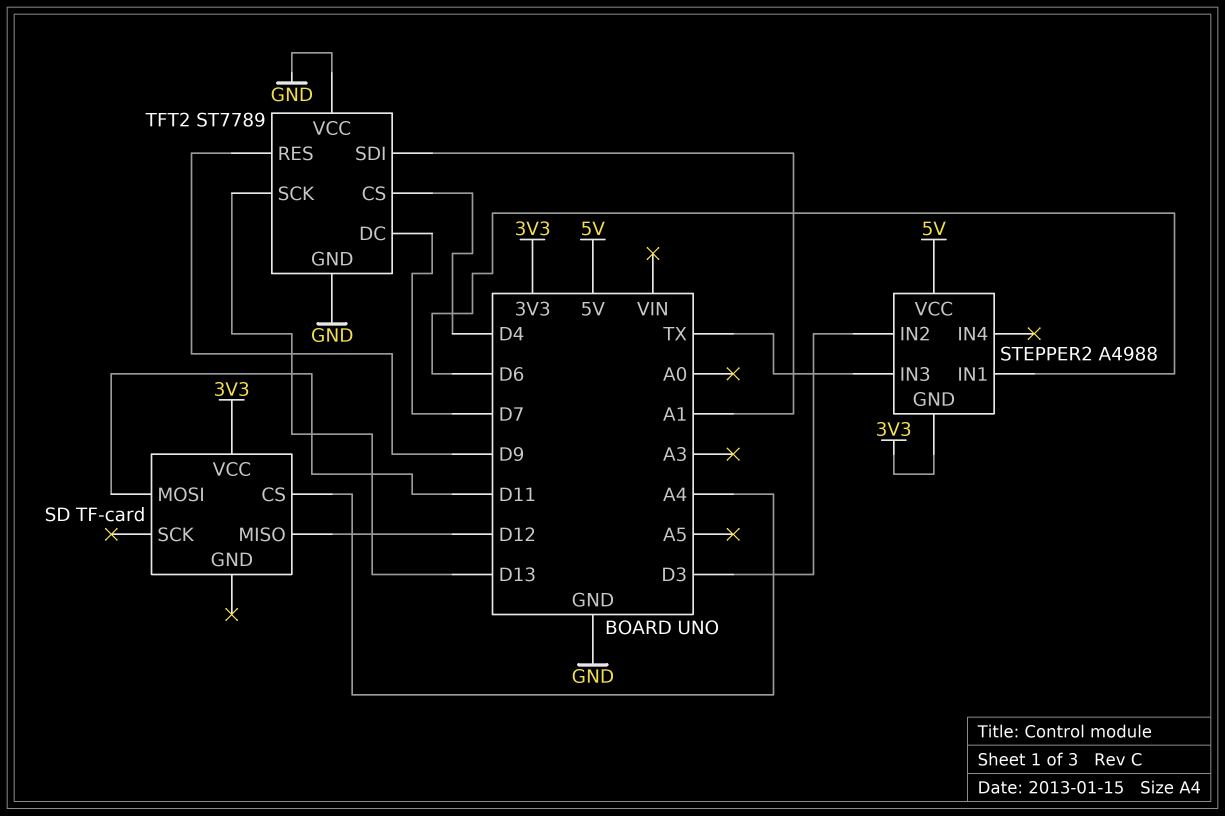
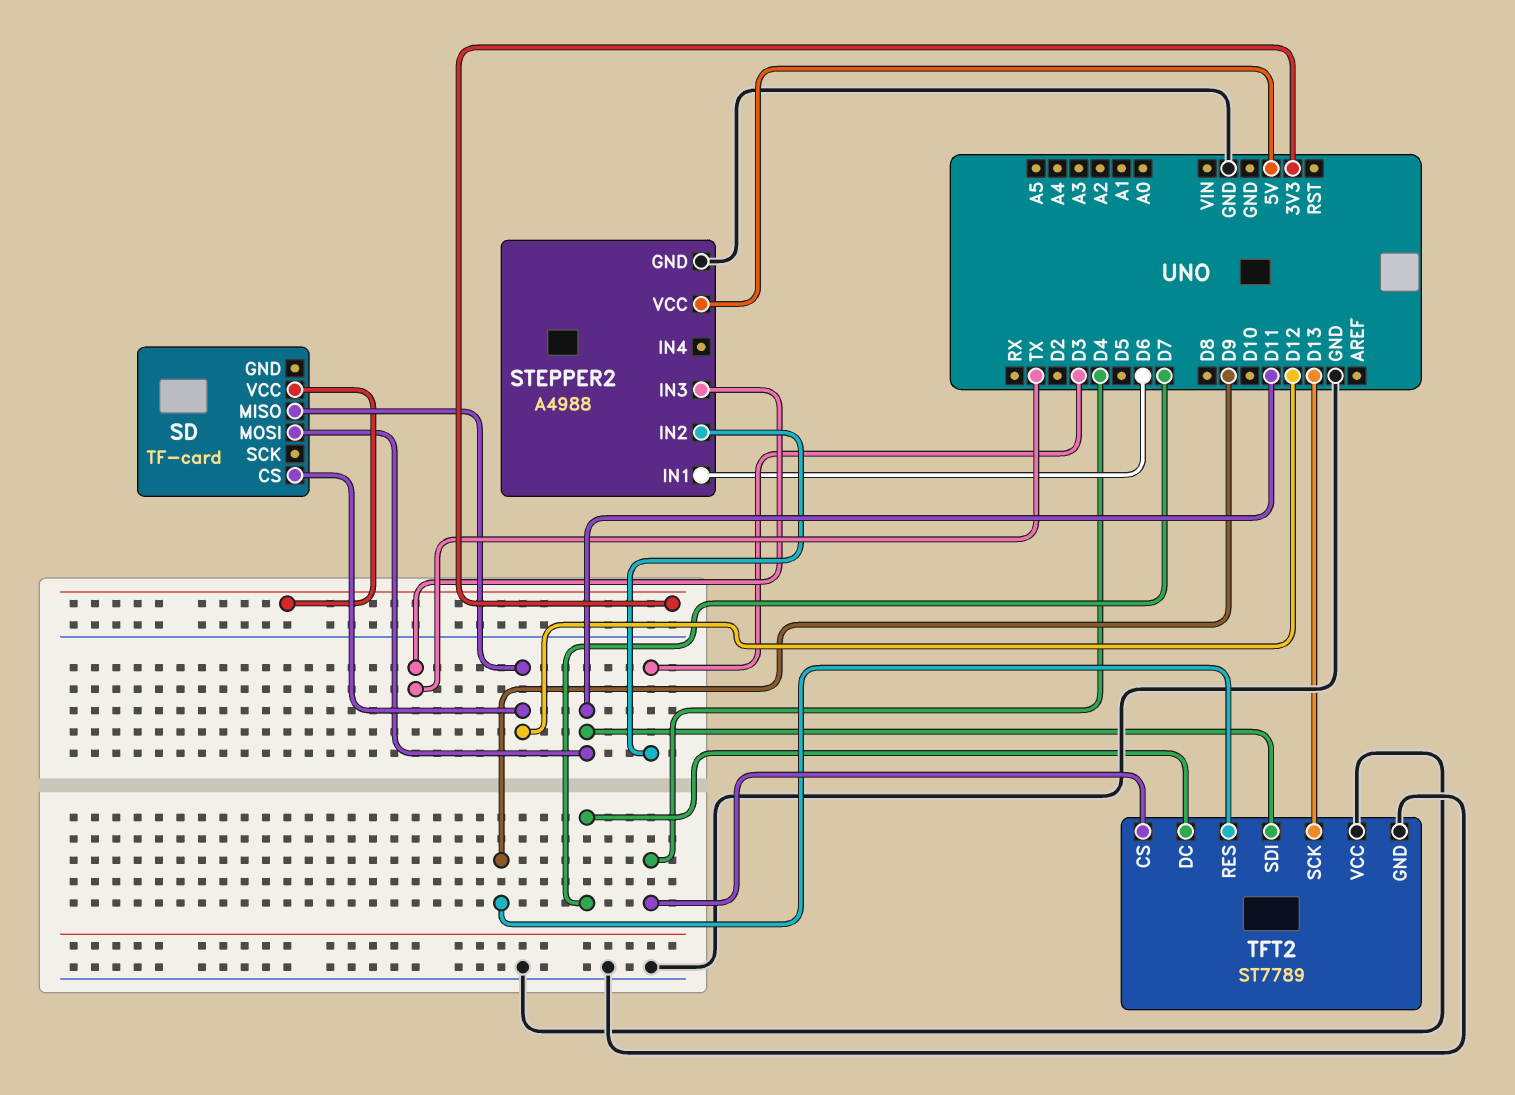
SD pin CS: A4 -> D12
STEPPER2 pin GND: 3V3 -> GND
TFT2 pin SDI: A1 -> D11

